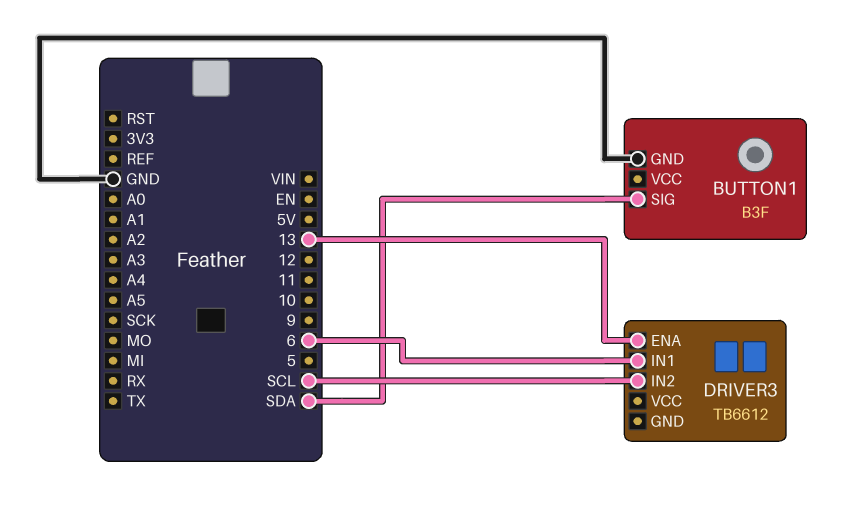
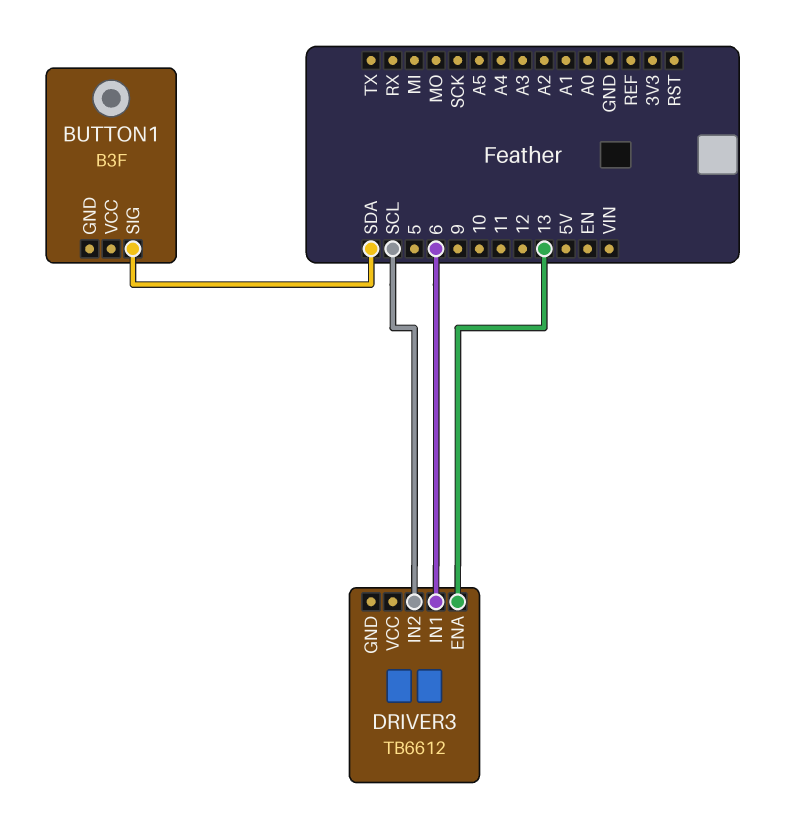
BUTTON1 pin GND: GND -> none

